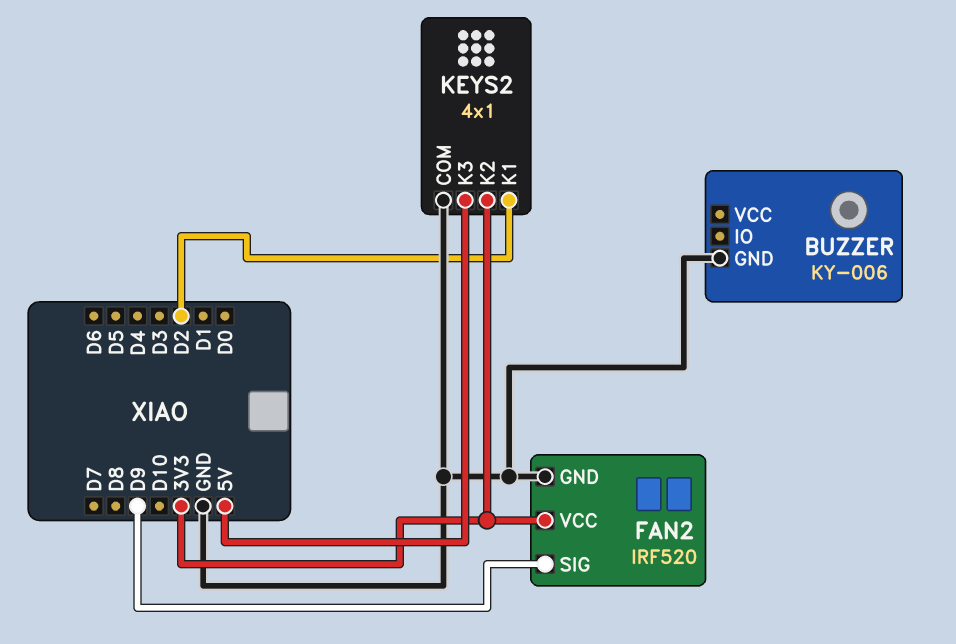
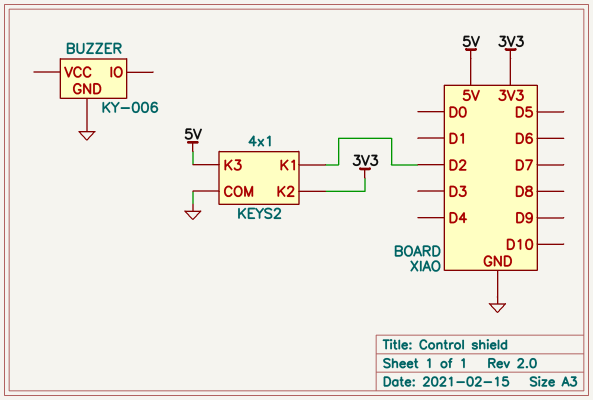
FAN2: IRF520 -> none
FAN2 pin GND: GND -> none
FAN2 pin SIG: D9 -> none
FAN2 pin VCC: 3V3 -> none

